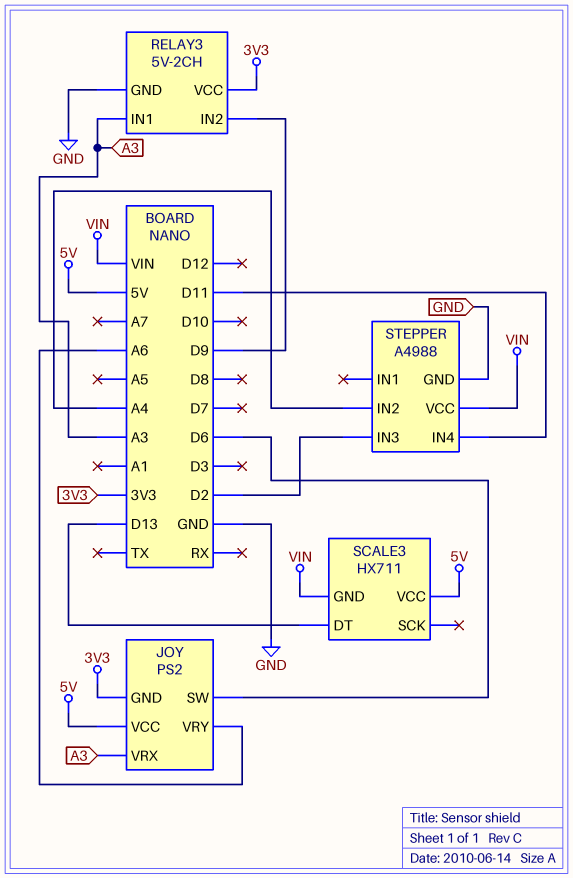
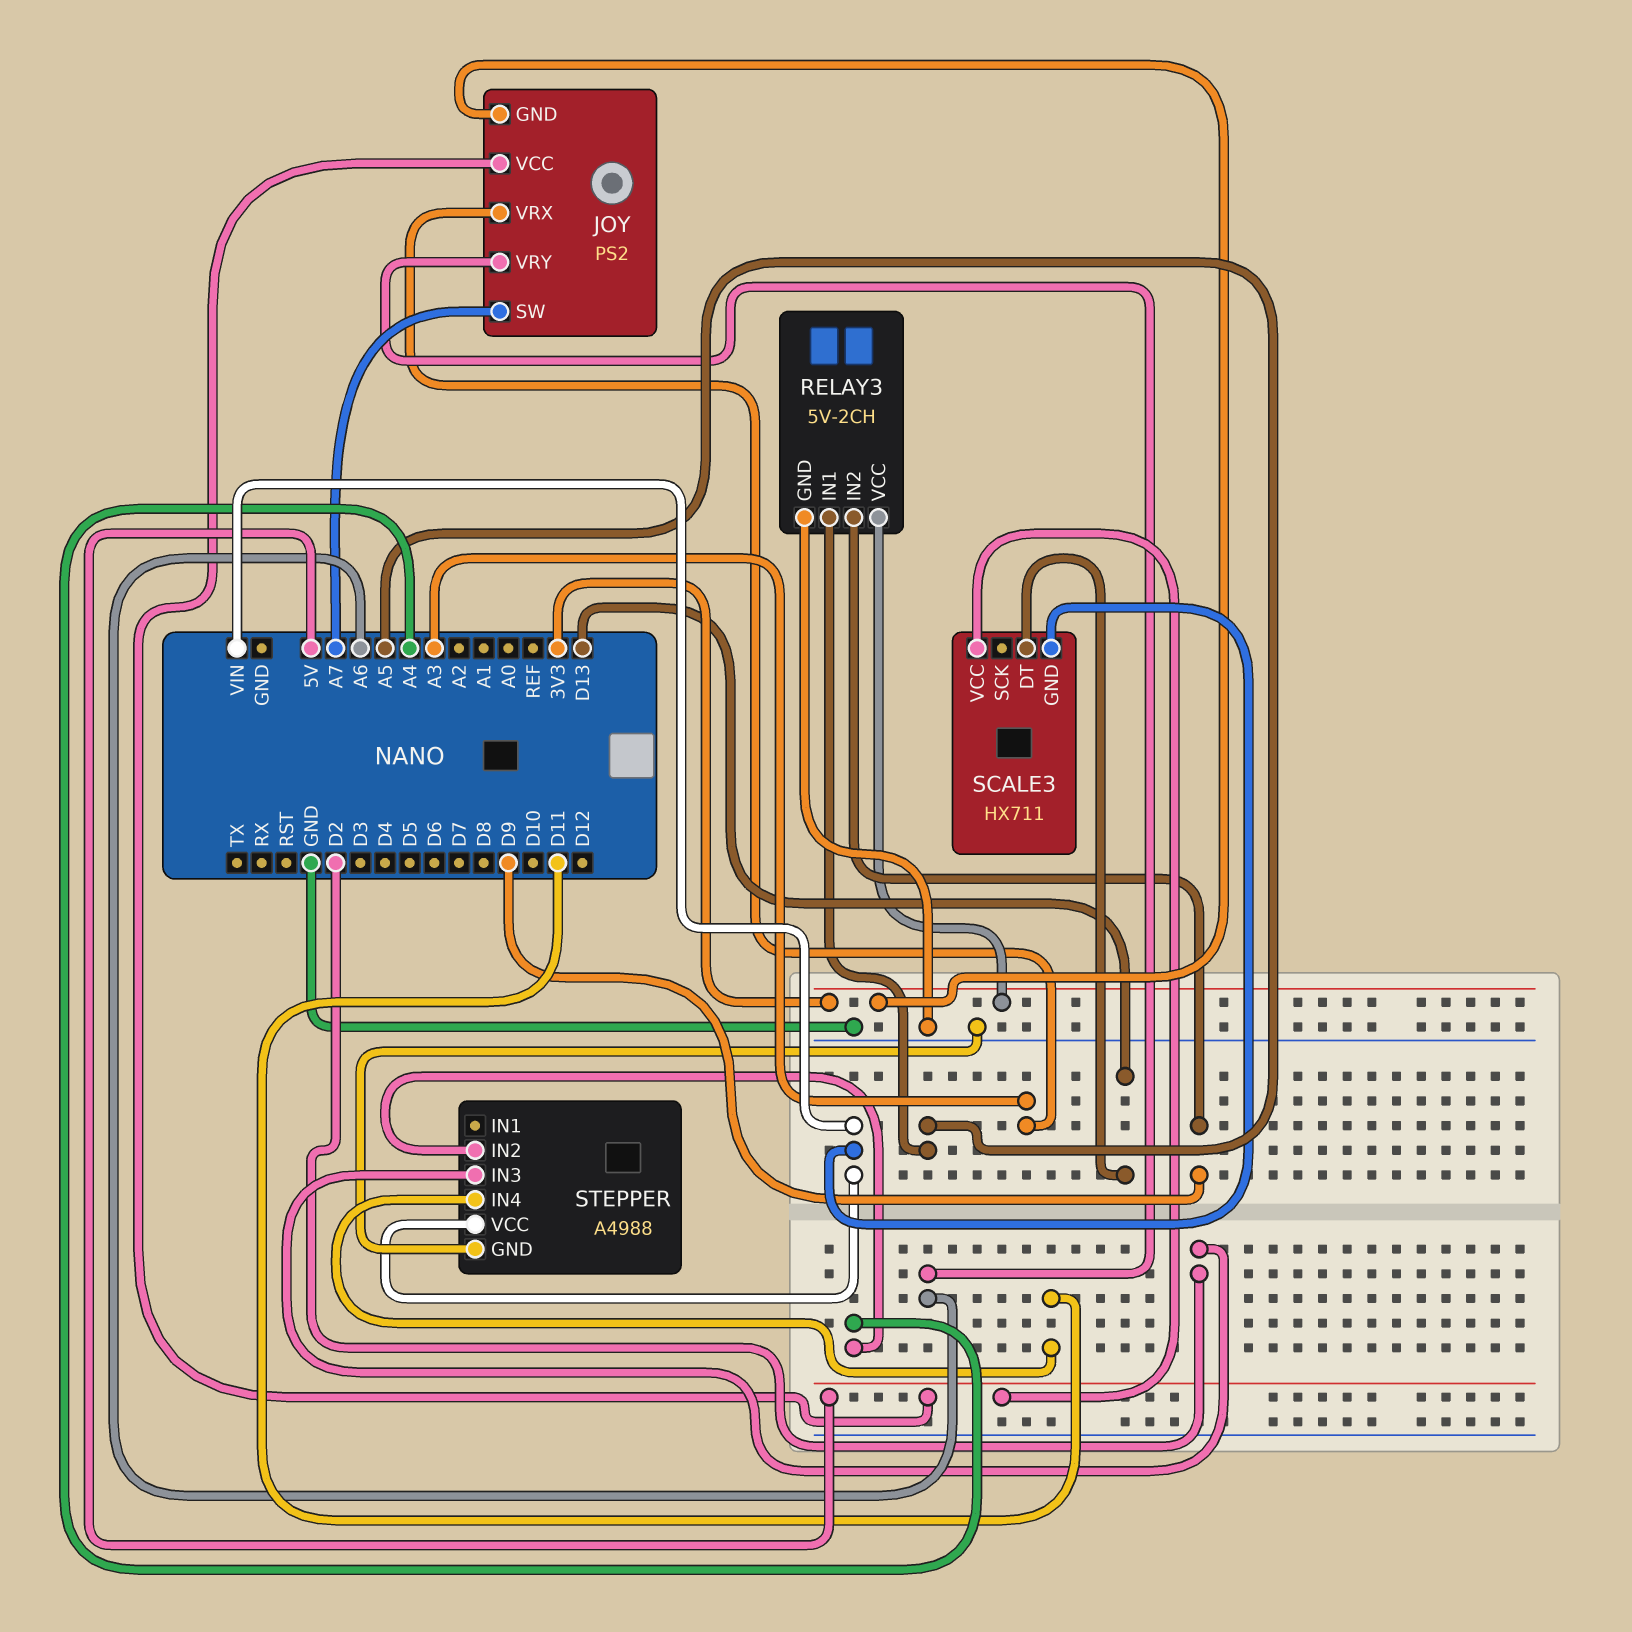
JOY pin SW: D6 -> A7
RELAY3 pin IN1: A3 -> A5

